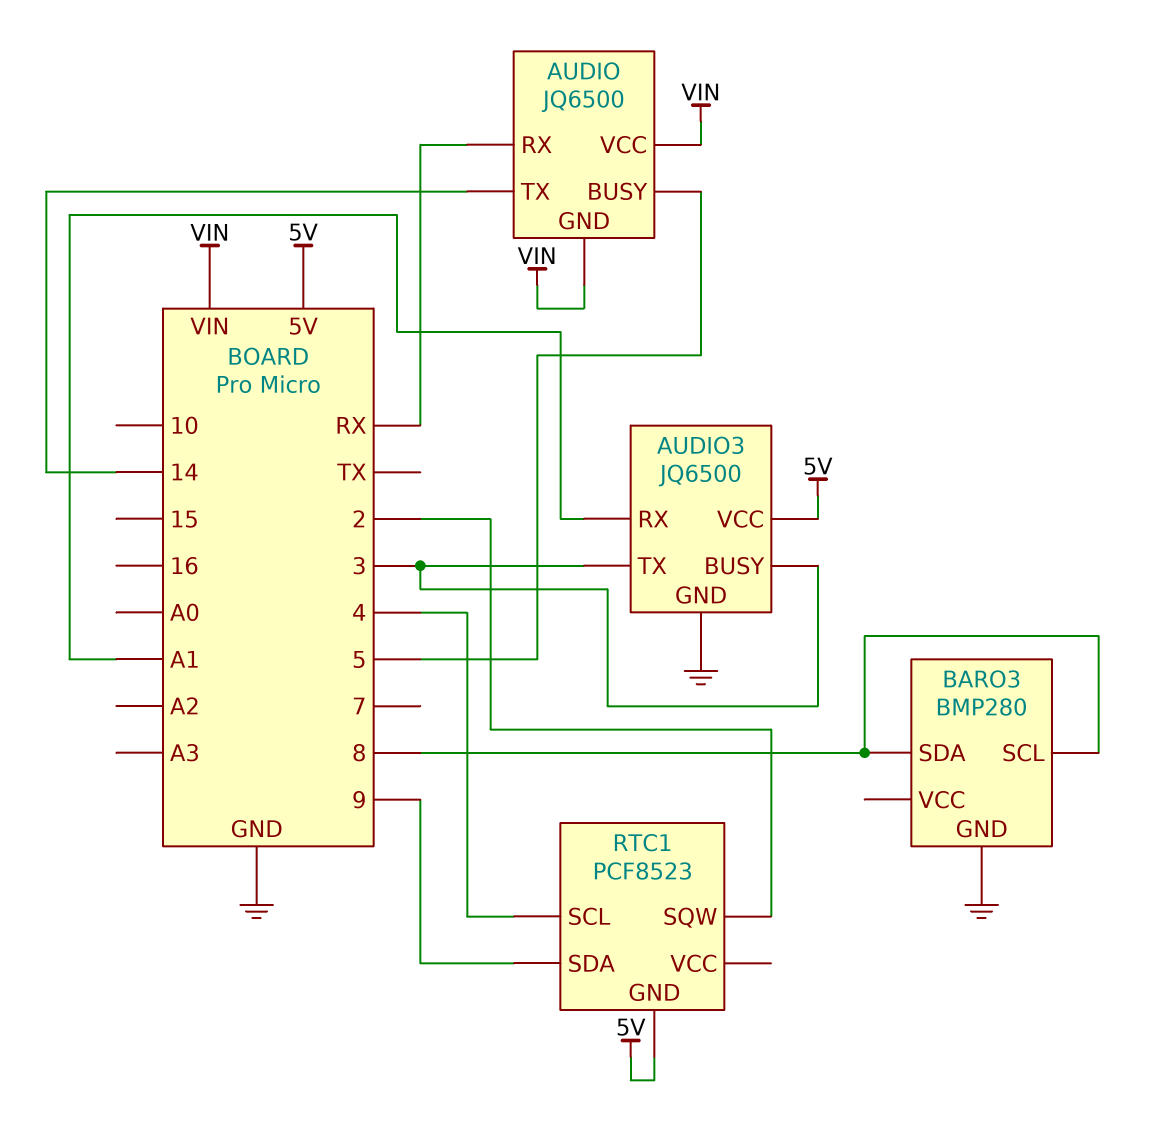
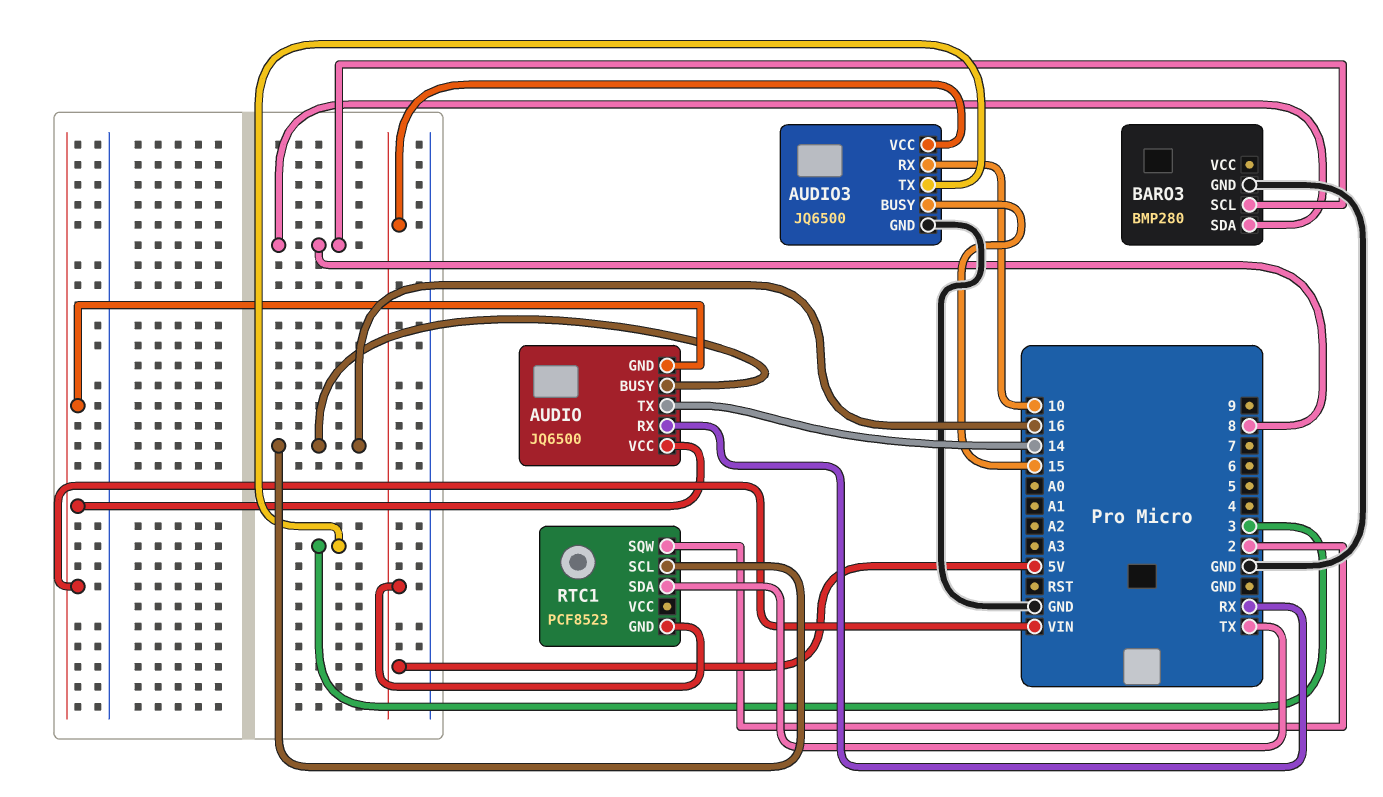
AUDIO pin BUSY: 5 -> 16
AUDIO3 pin BUSY: 3 -> 15
AUDIO3 pin RX: A1 -> 10
RTC1 pin SCL: 4 -> 16
RTC1 pin SDA: 9 -> TX

